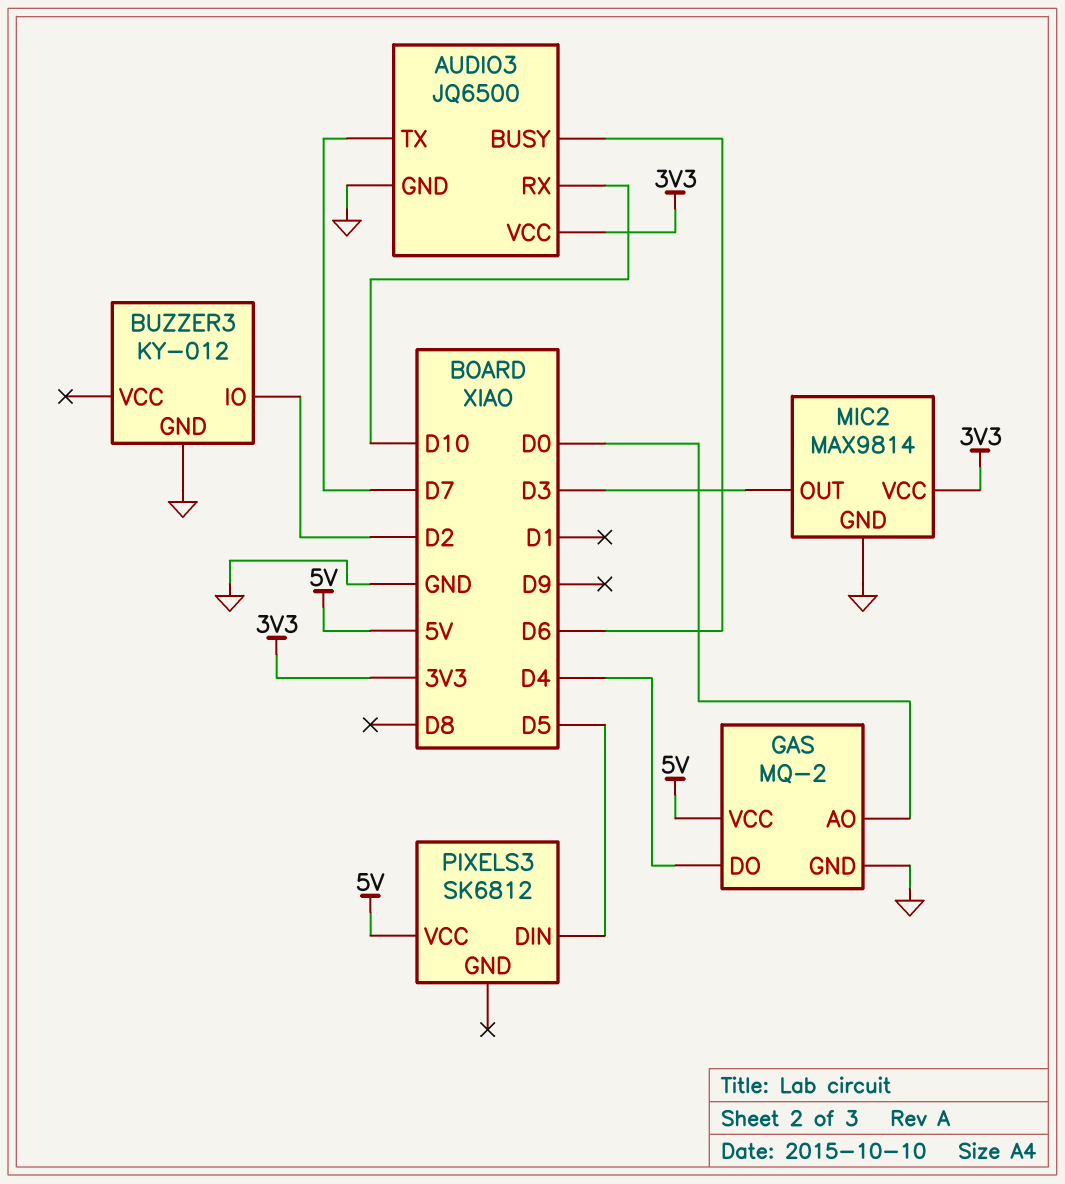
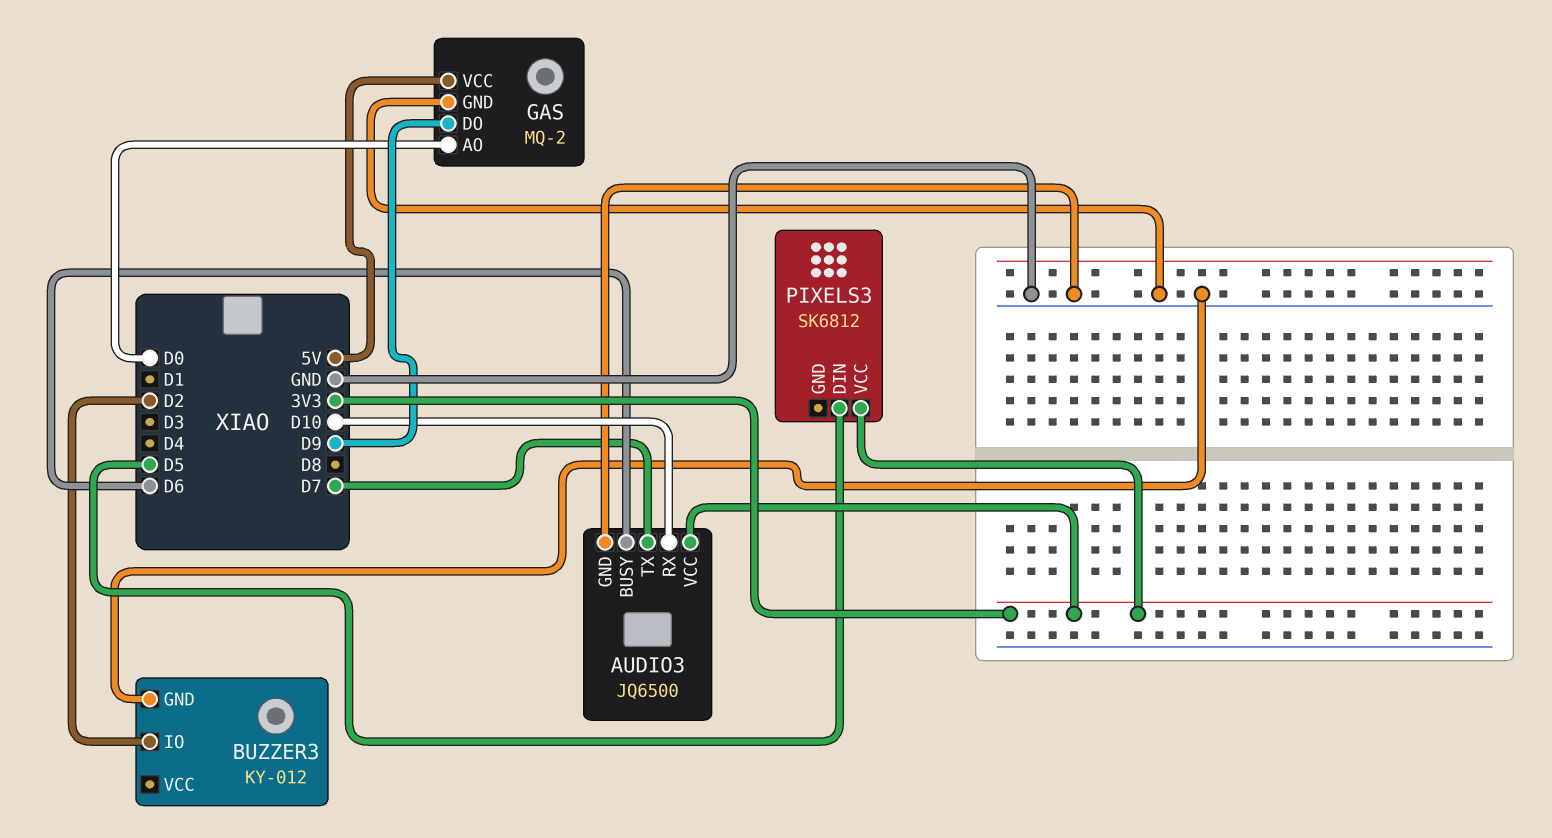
GAS pin DO: D4 -> D9
MIC2: MAX9814 -> none
MIC2 pin GND: GND -> none
MIC2 pin OUT: D3 -> none
MIC2 pin VCC: 3V3 -> none
PIXELS3 pin VCC: 5V -> 3V3

